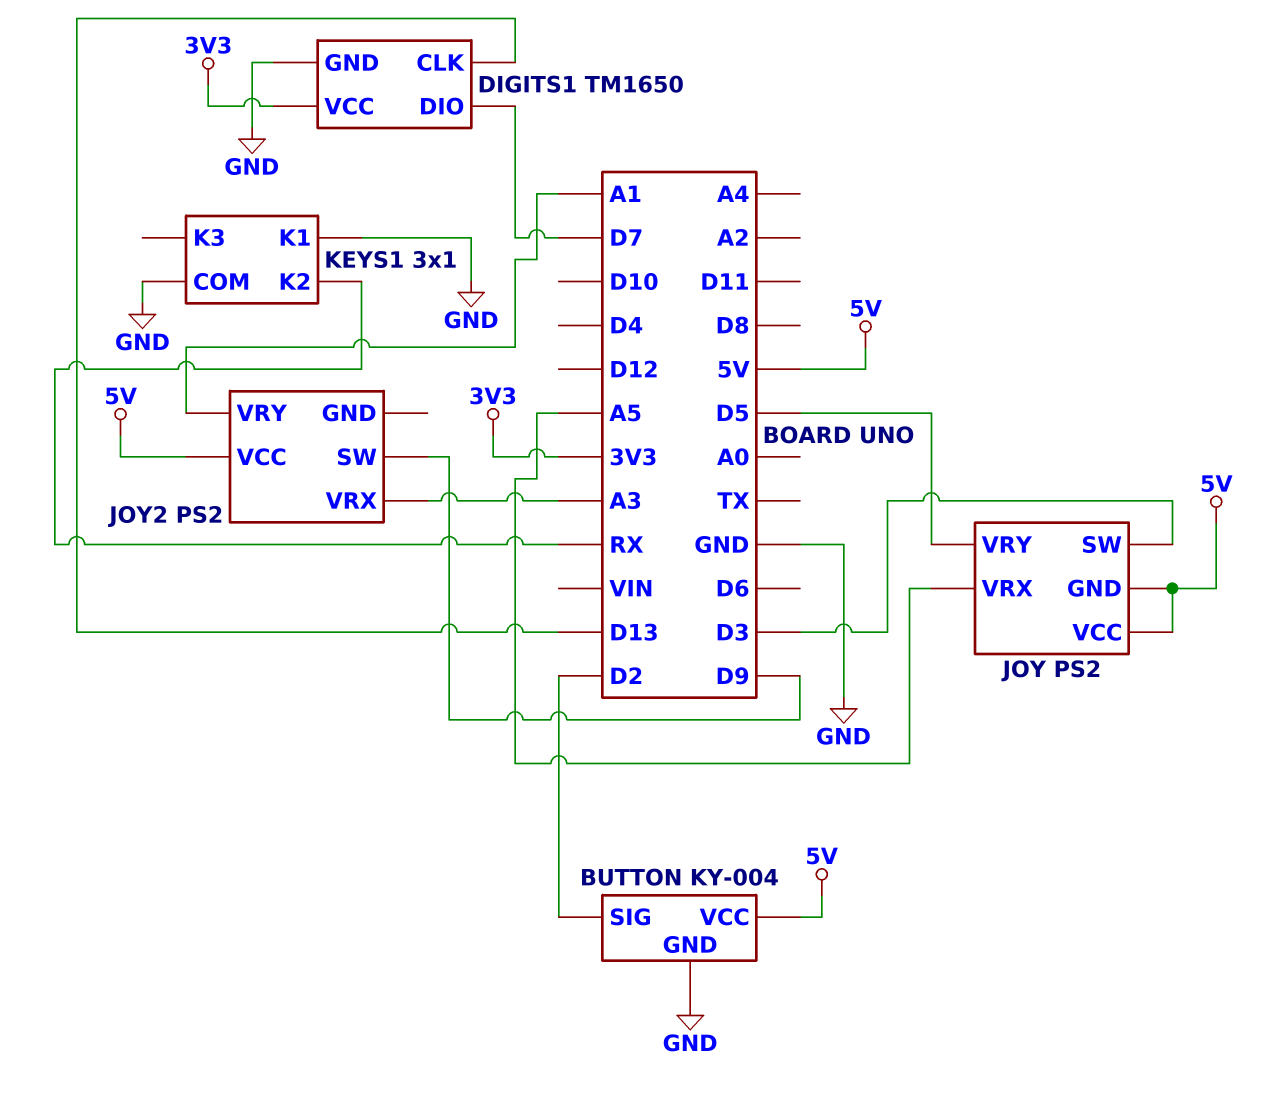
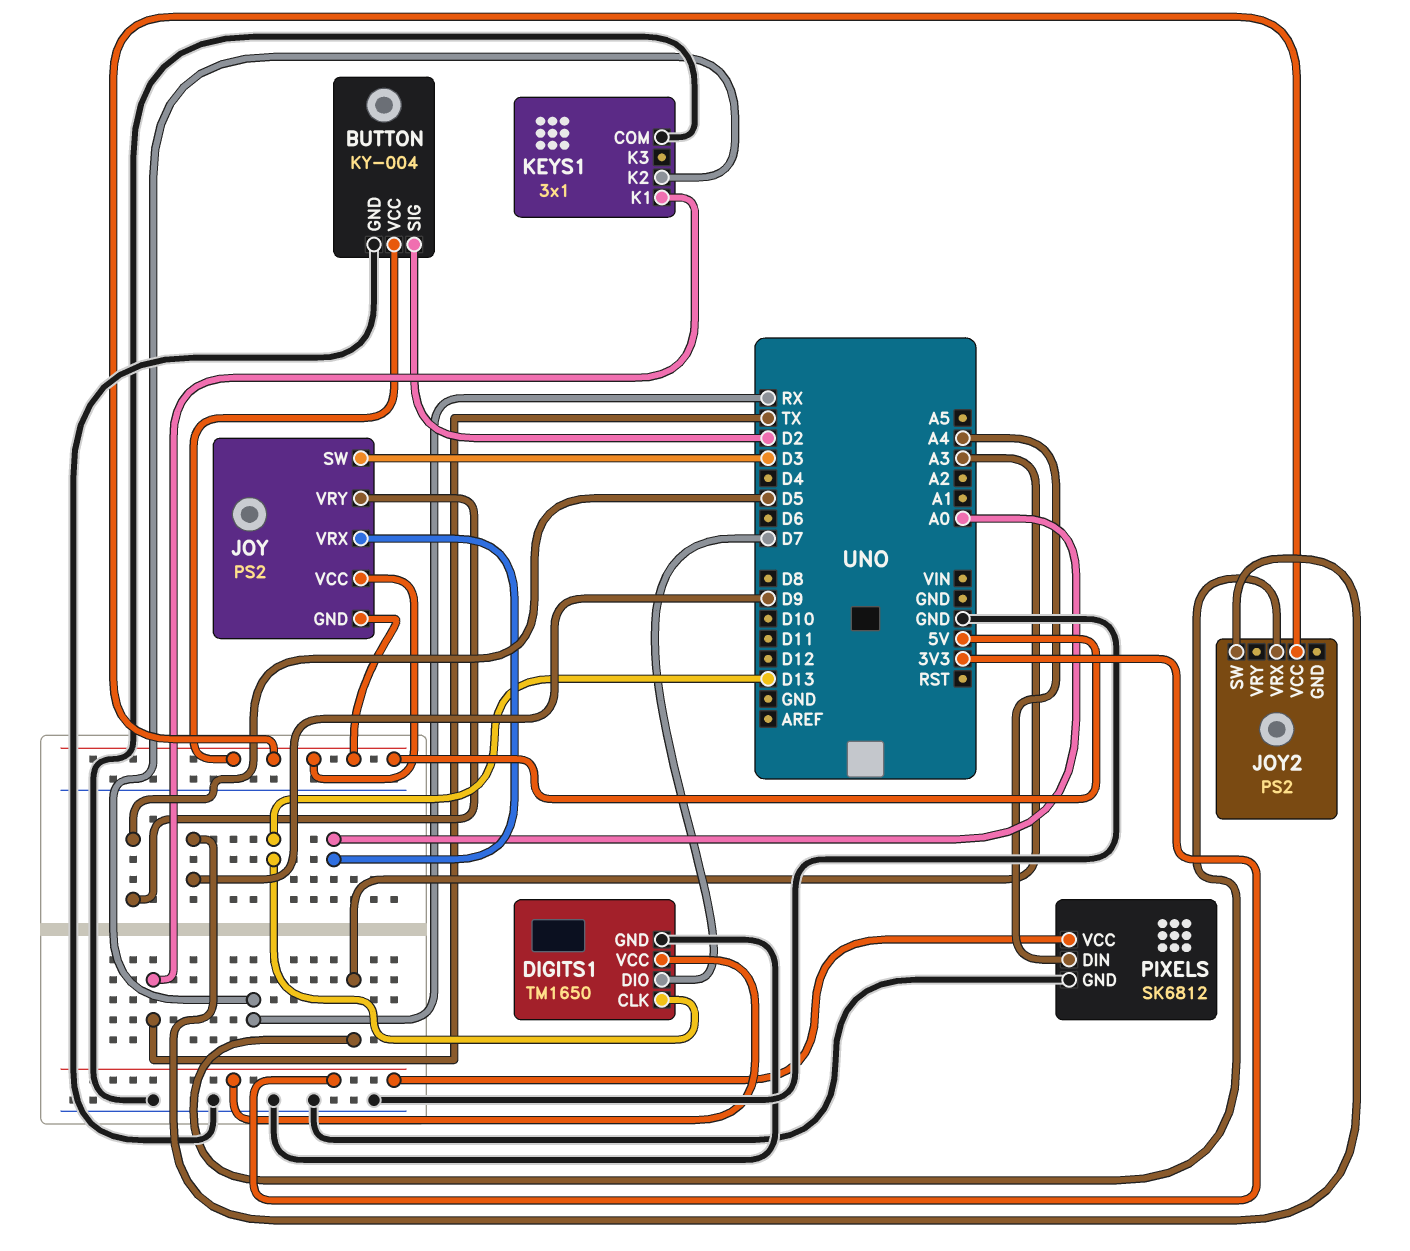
JOY pin VRX: A5 -> A0
JOY2 pin VRY: A1 -> none
KEYS1 pin K1: GND -> TX
PIXELS: none -> SK6812
PIXELS pin DIN: none -> A4
PIXELS pin GND: none -> GND
PIXELS pin VCC: none -> 3V3

